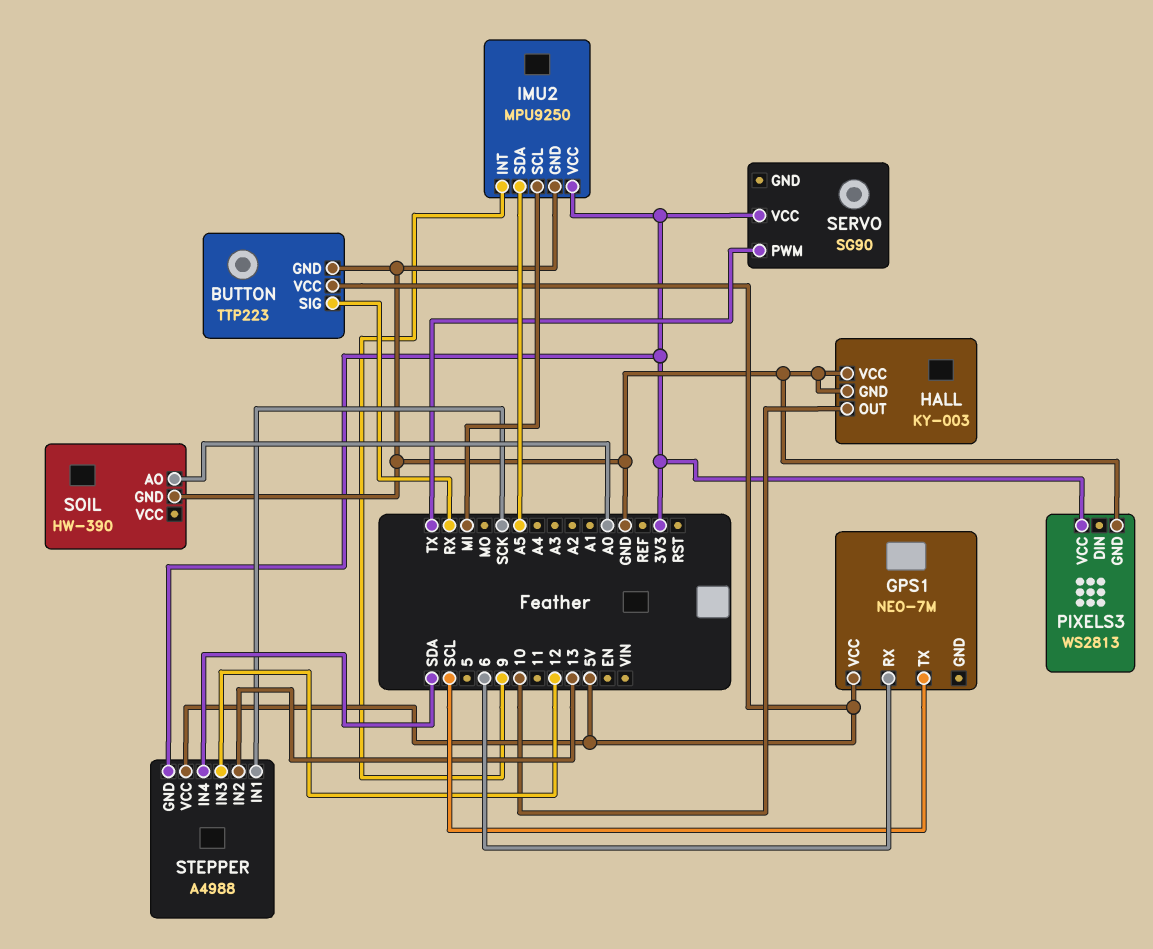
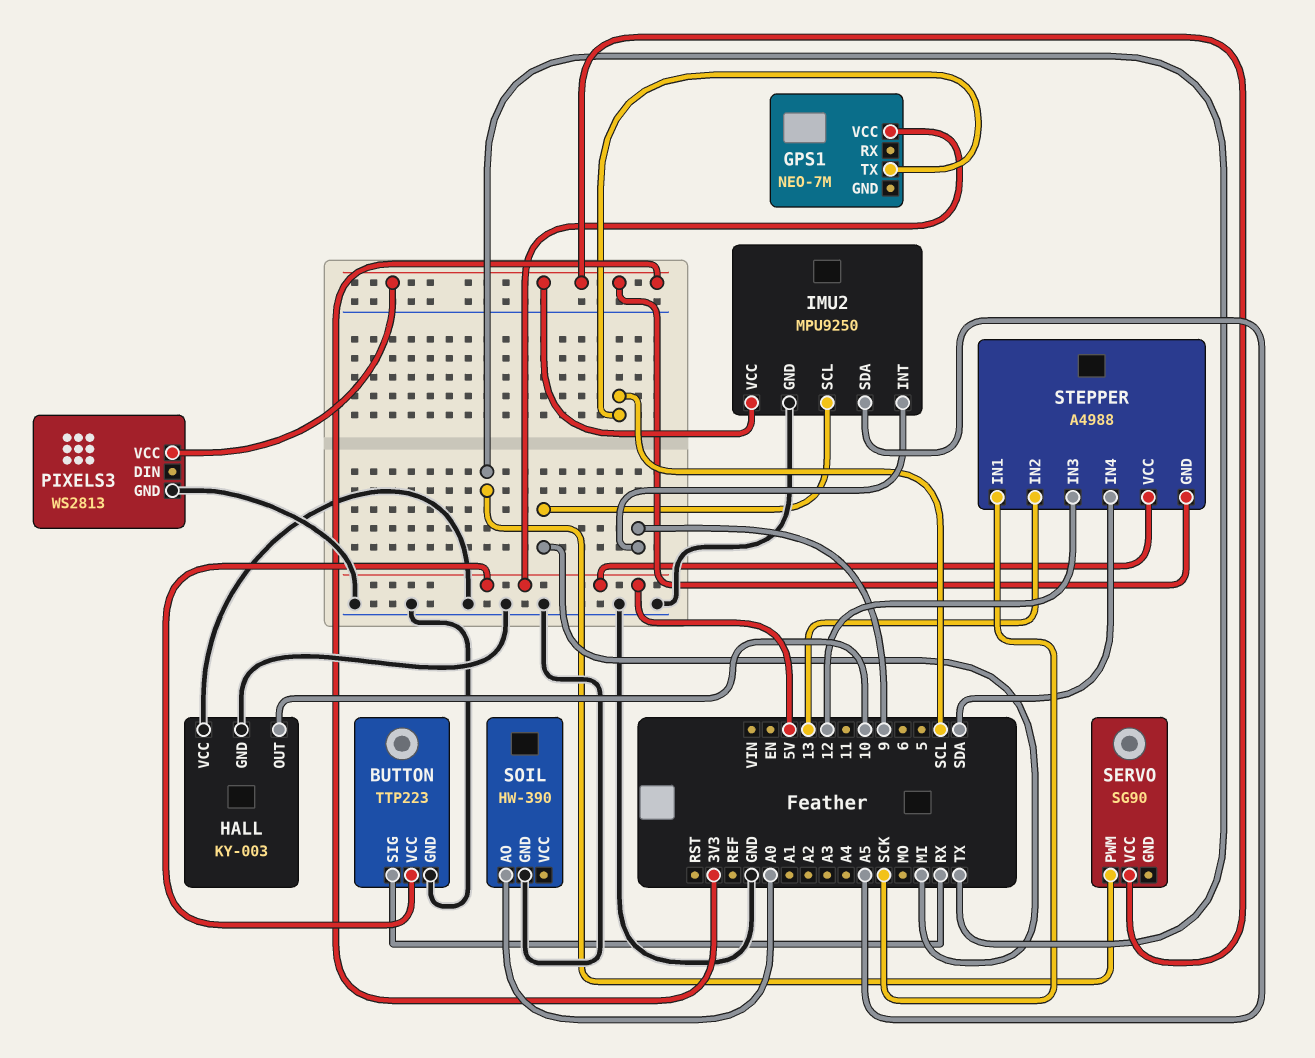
GPS1 pin RX: 6 -> none

